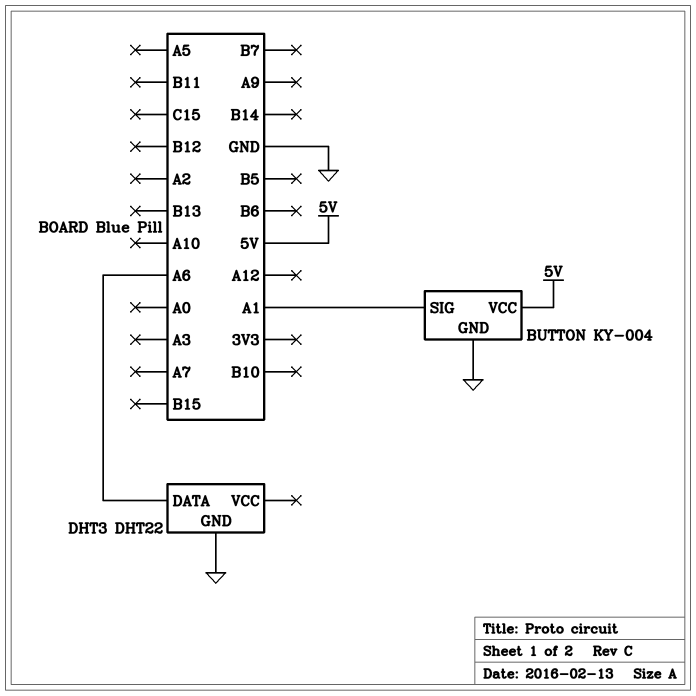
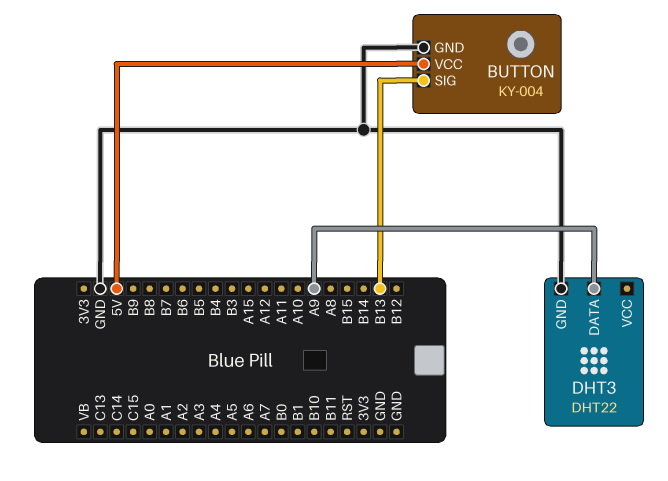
BUTTON pin SIG: A1 -> B13
DHT3 pin DATA: A6 -> A9

